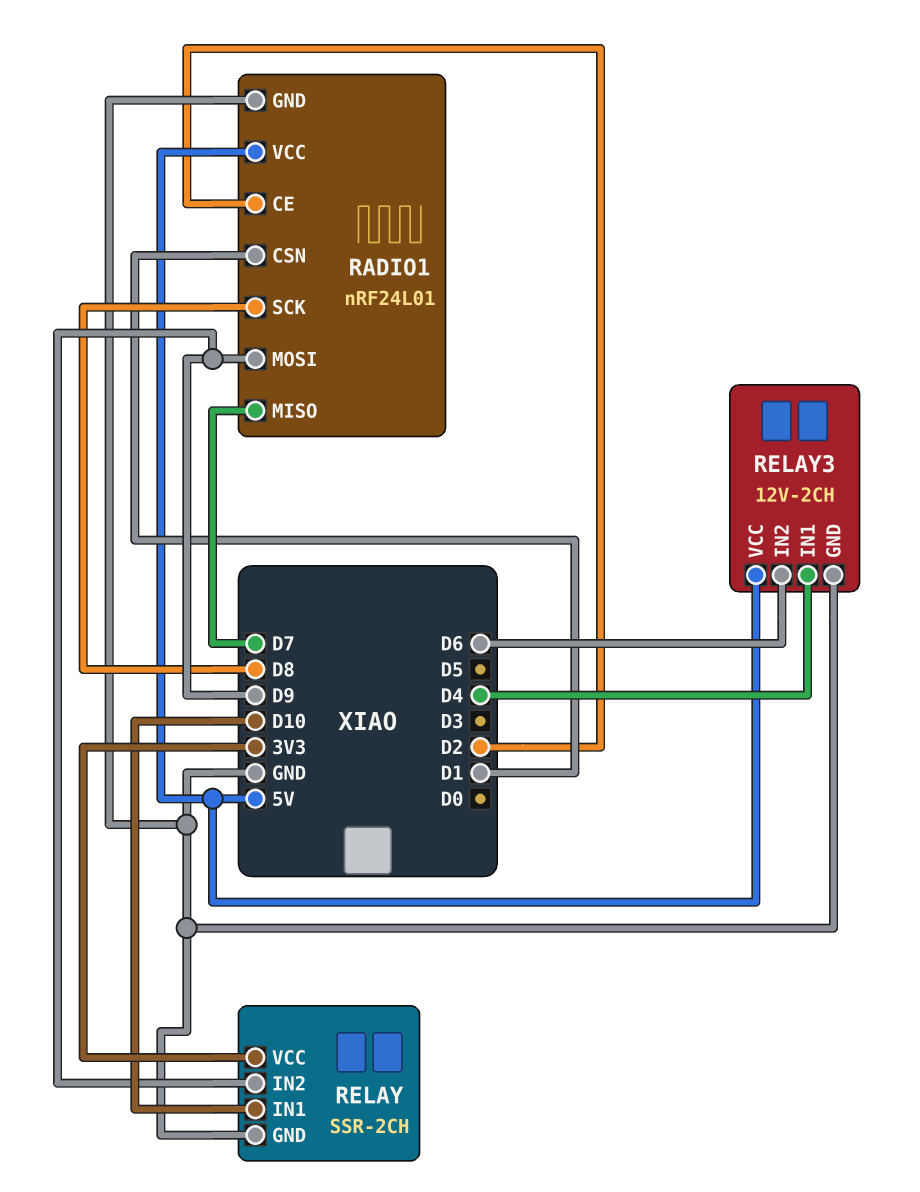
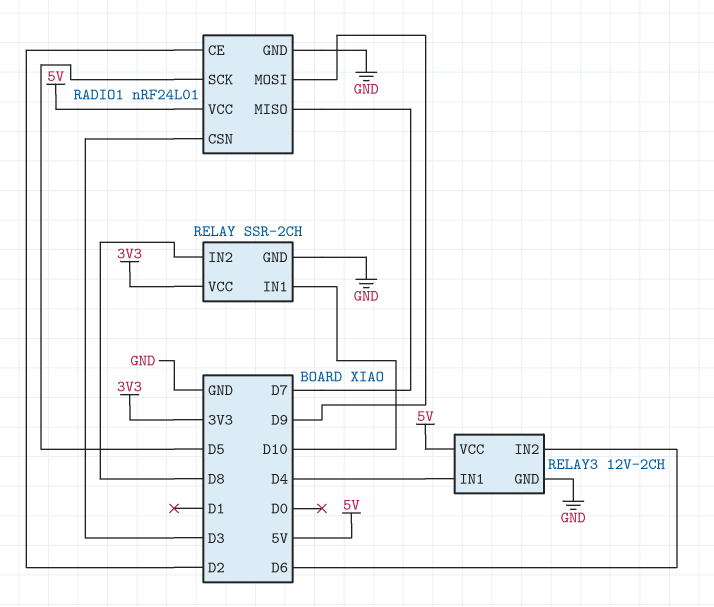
RADIO1 pin CSN: D1 -> D3
RADIO1 pin SCK: D8 -> D5
RELAY pin IN2: D9 -> D8

